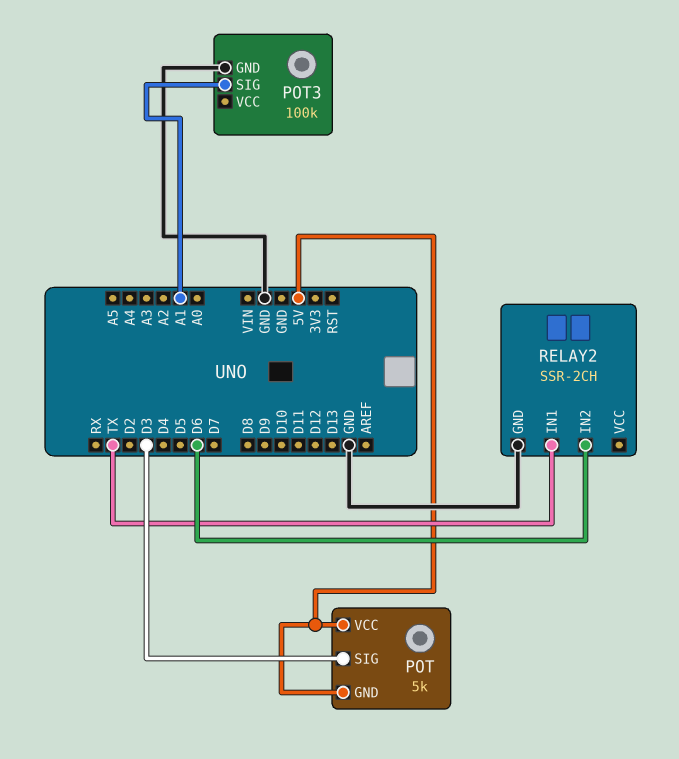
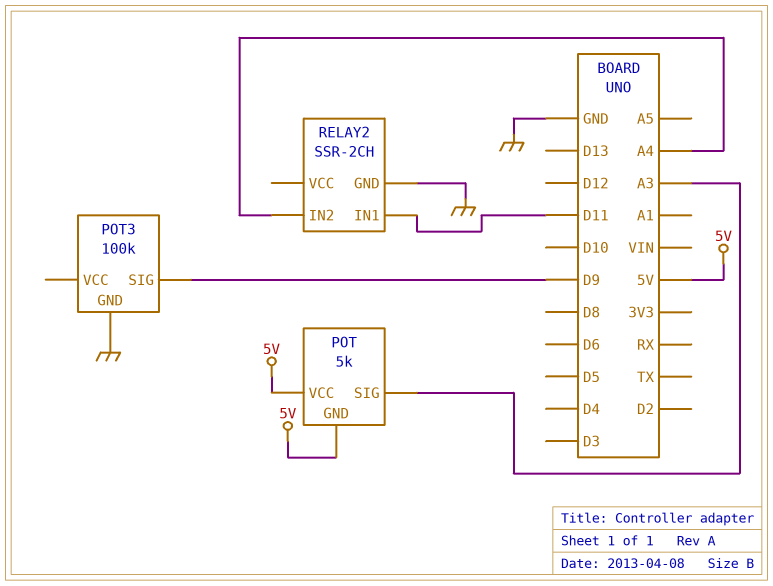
POT pin SIG: D3 -> A3
POT3 pin SIG: A1 -> D9
RELAY2 pin IN1: TX -> D11
RELAY2 pin IN2: D6 -> A4

